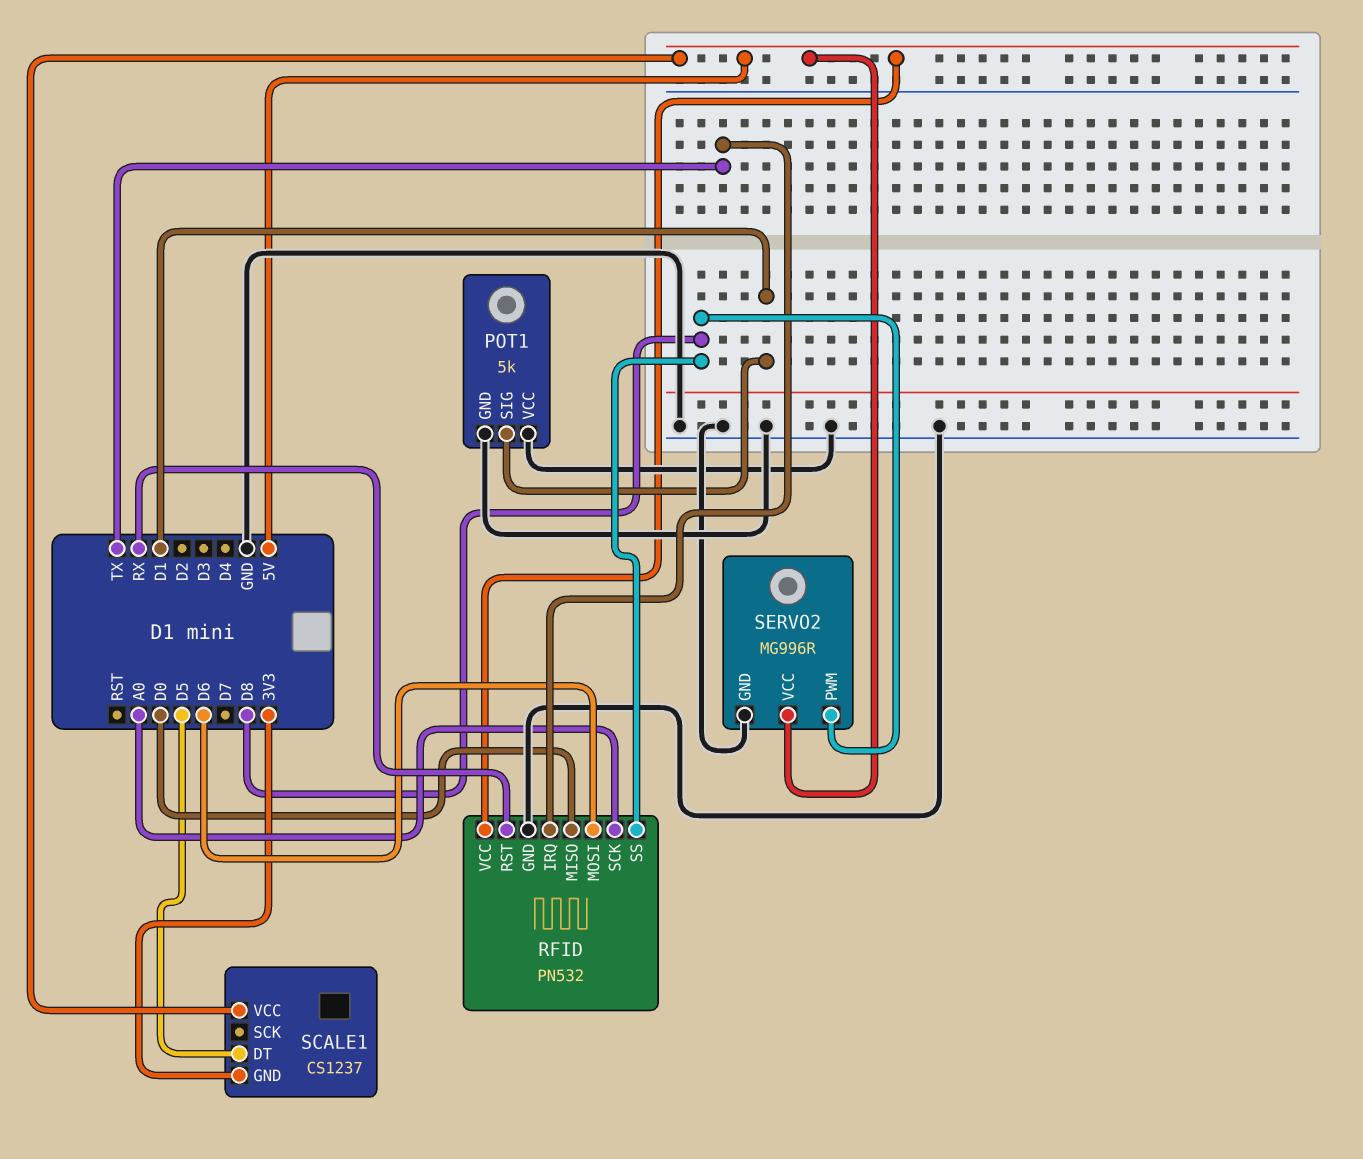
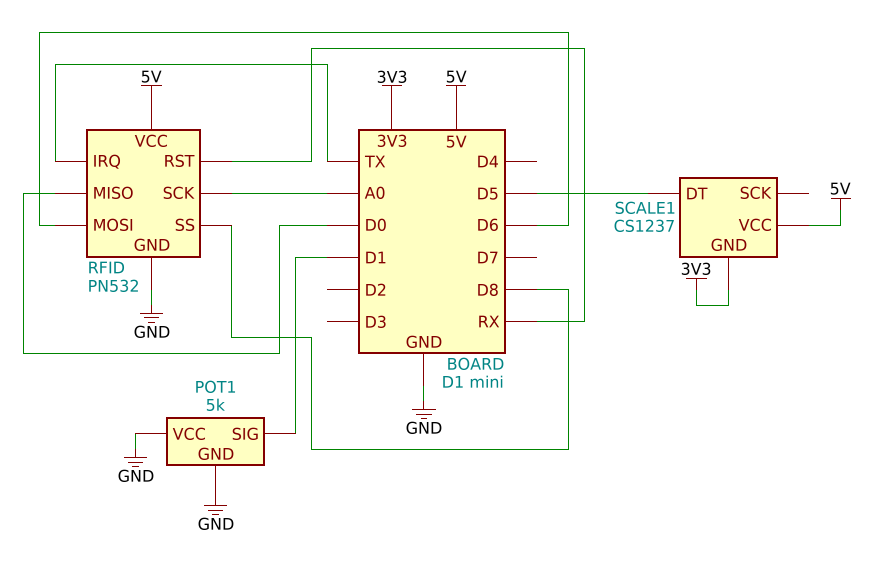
SERVO2: MG996R -> none
SERVO2 pin GND: GND -> none
SERVO2 pin PWM: D8 -> none
SERVO2 pin VCC: 5V -> none

